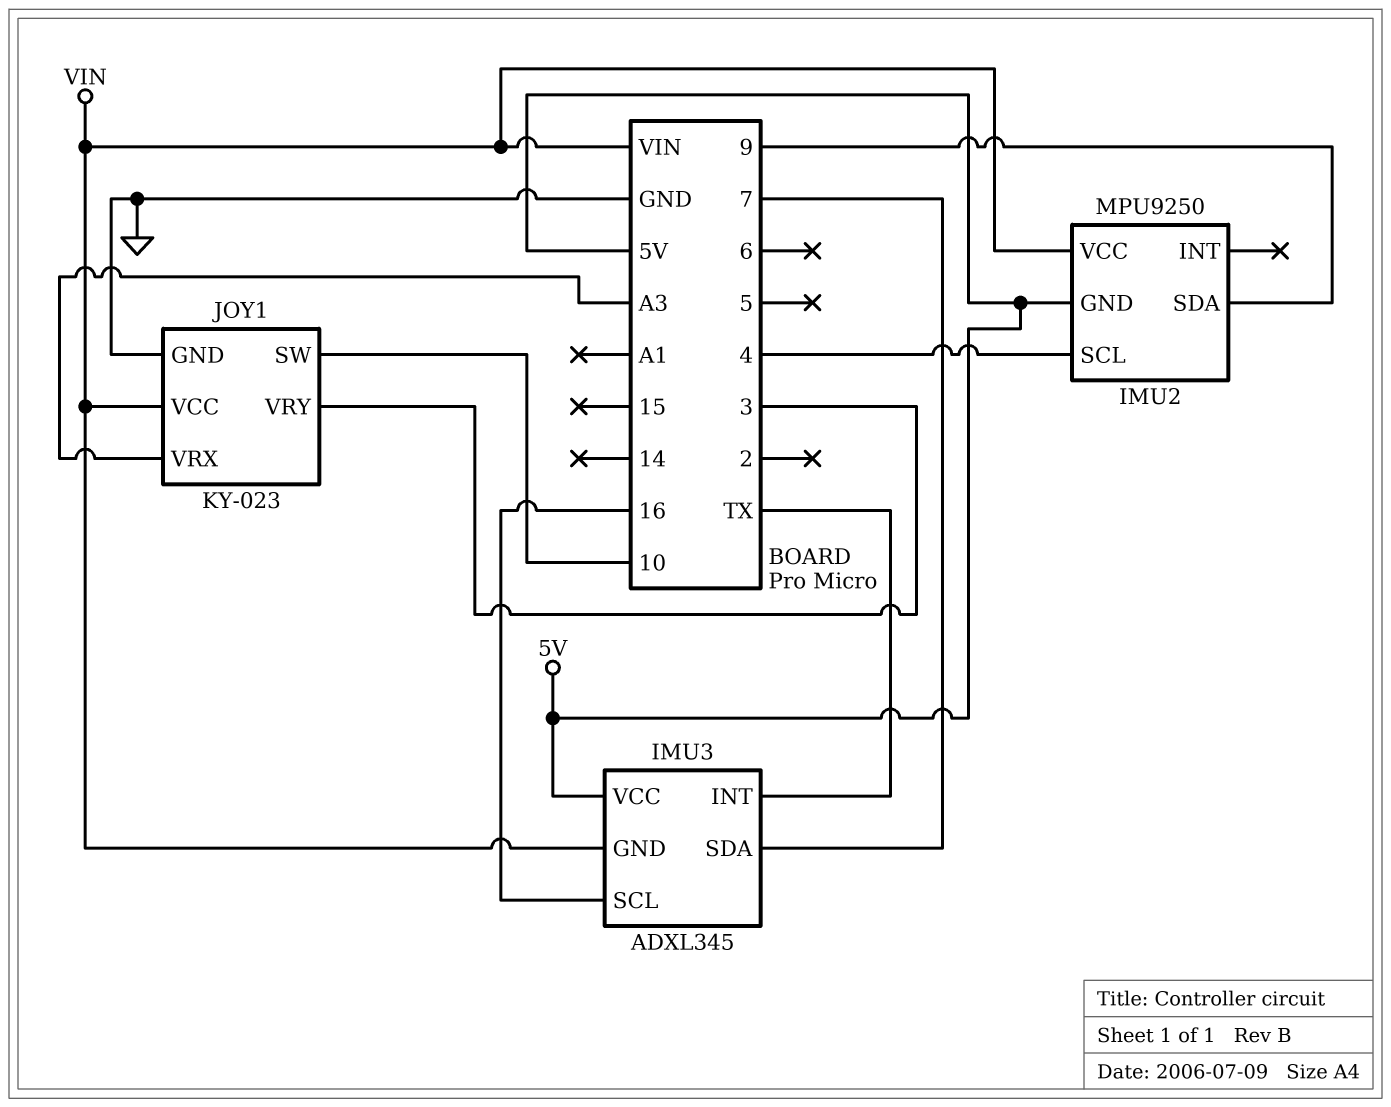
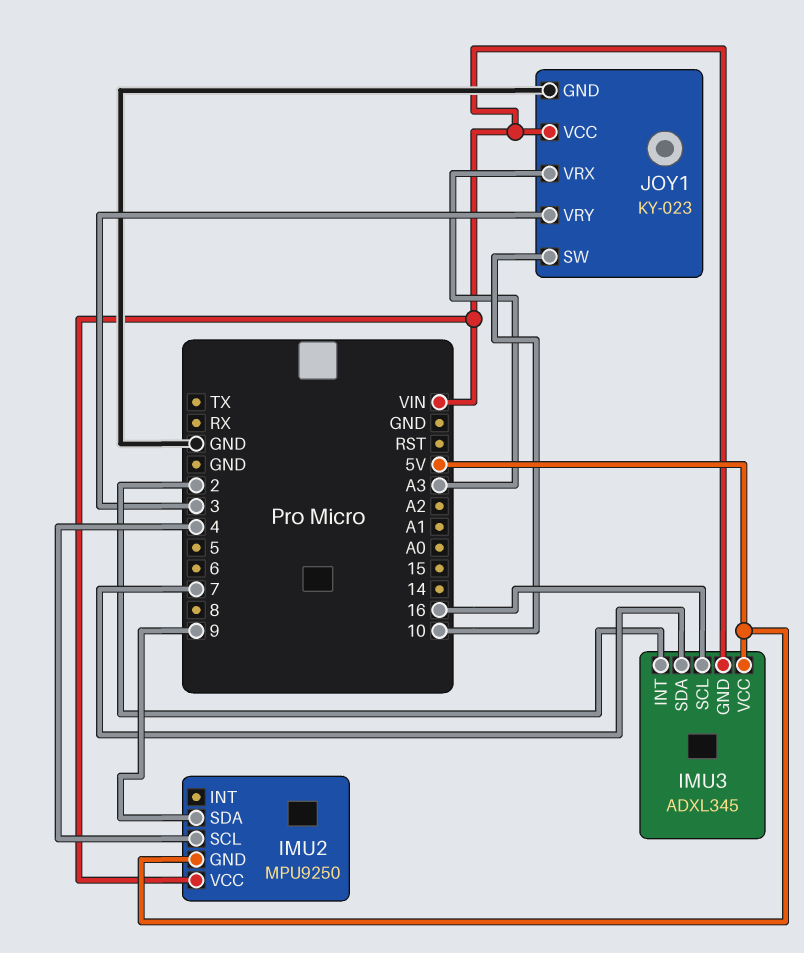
IMU3 pin INT: TX -> 2

